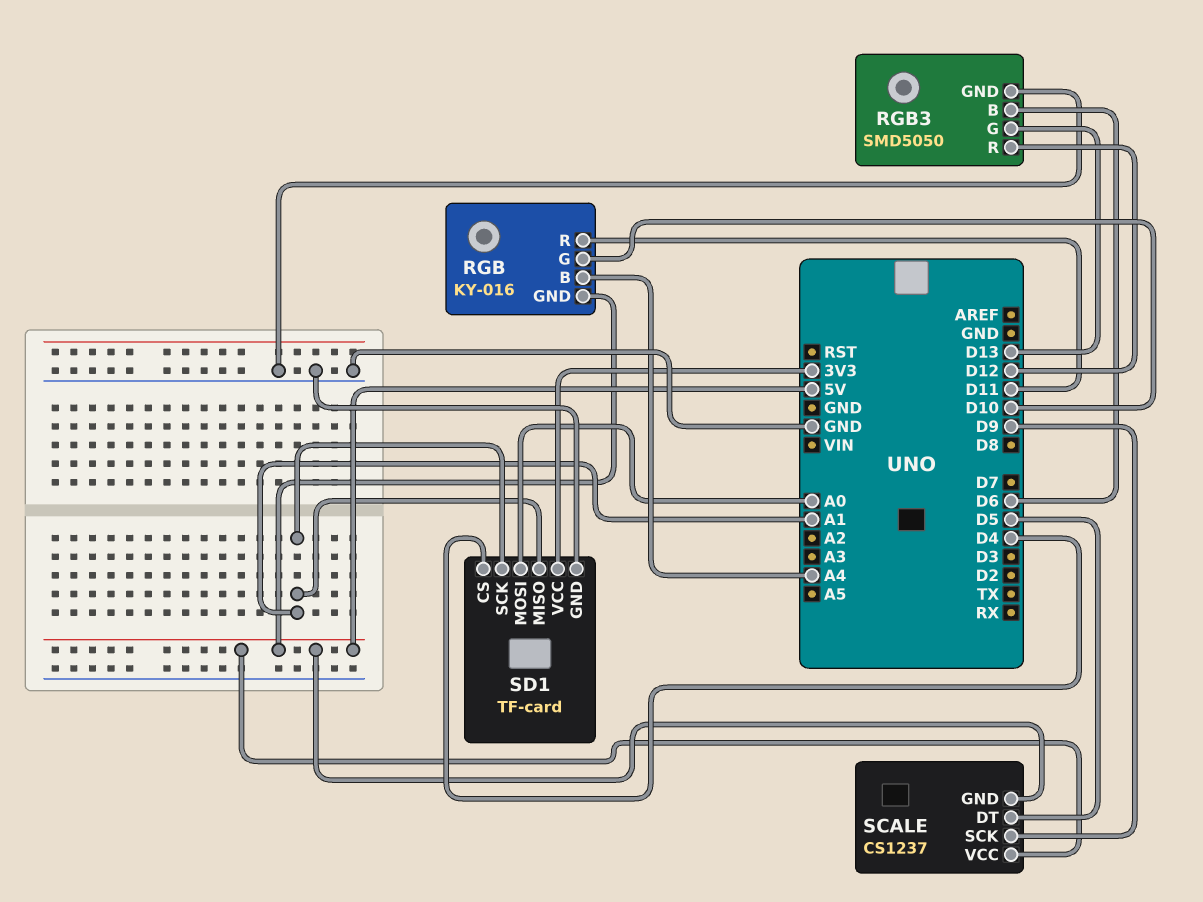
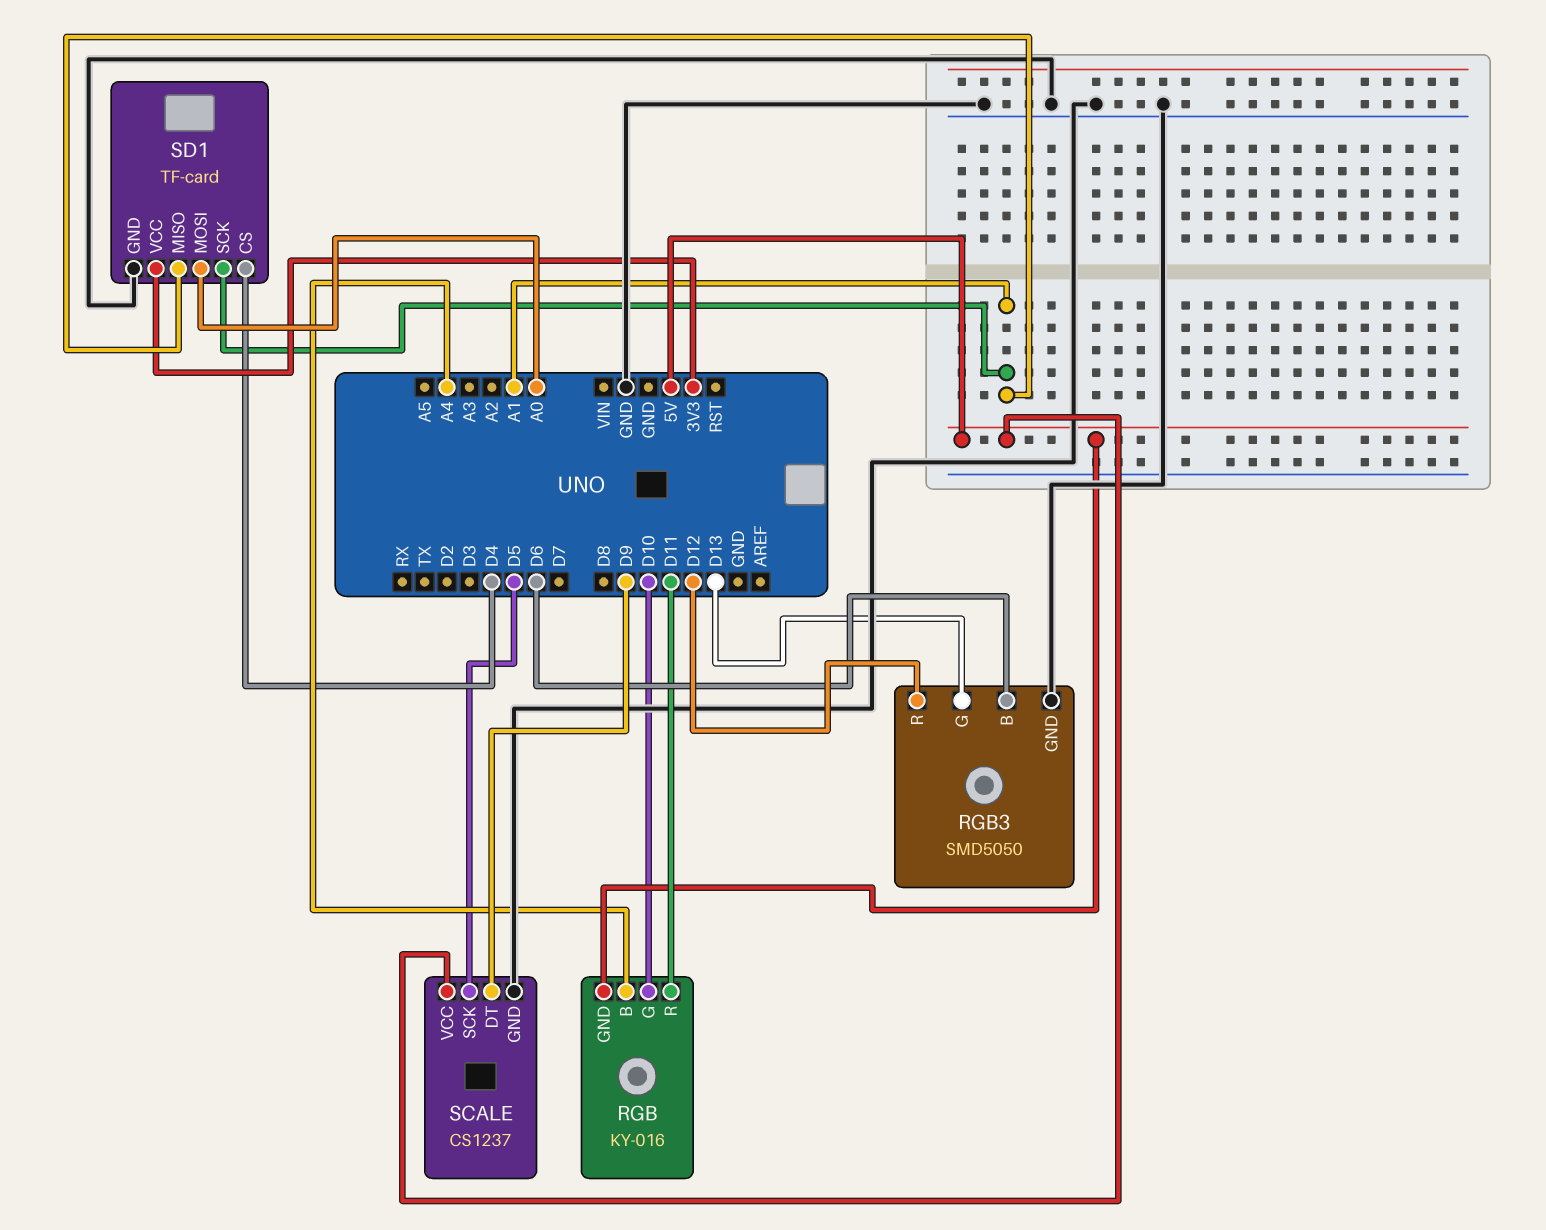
SCALE pin DT: D5 -> D9
SCALE pin GND: 5V -> GND
SCALE pin SCK: D9 -> D5

